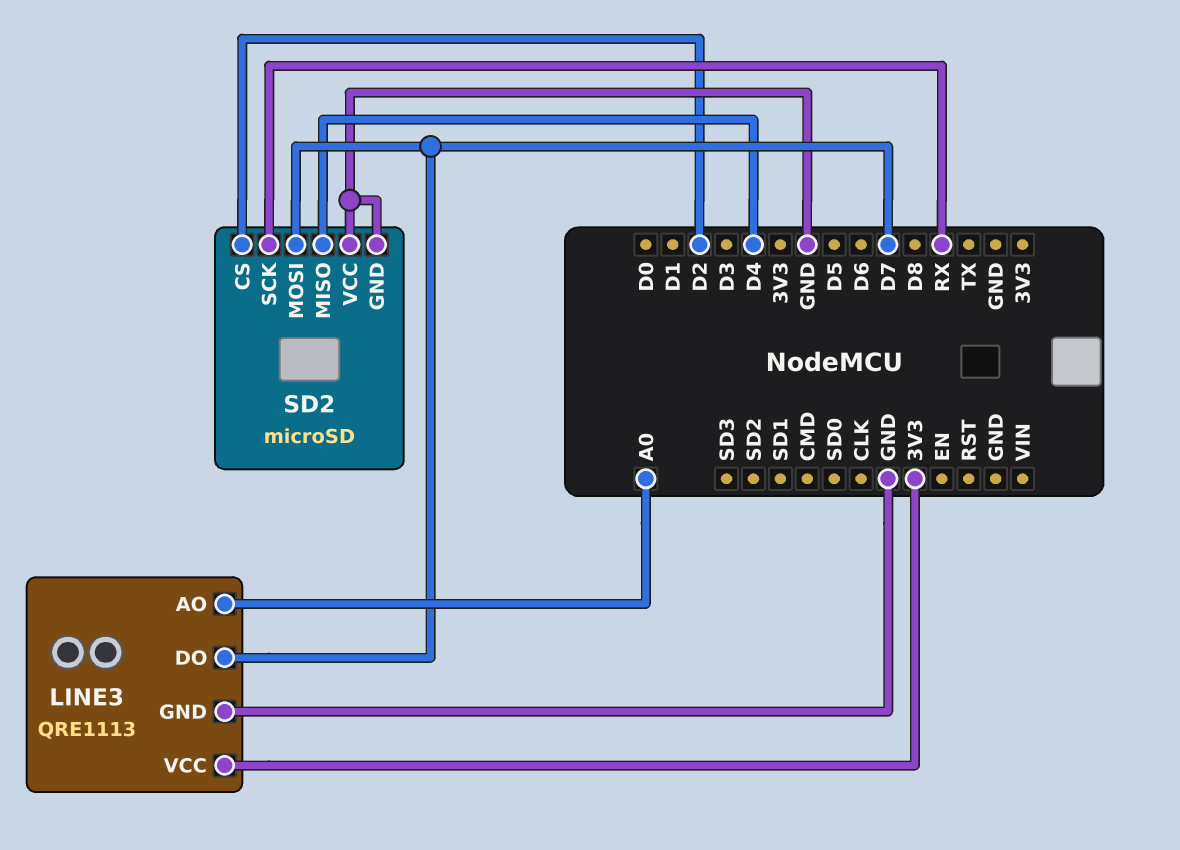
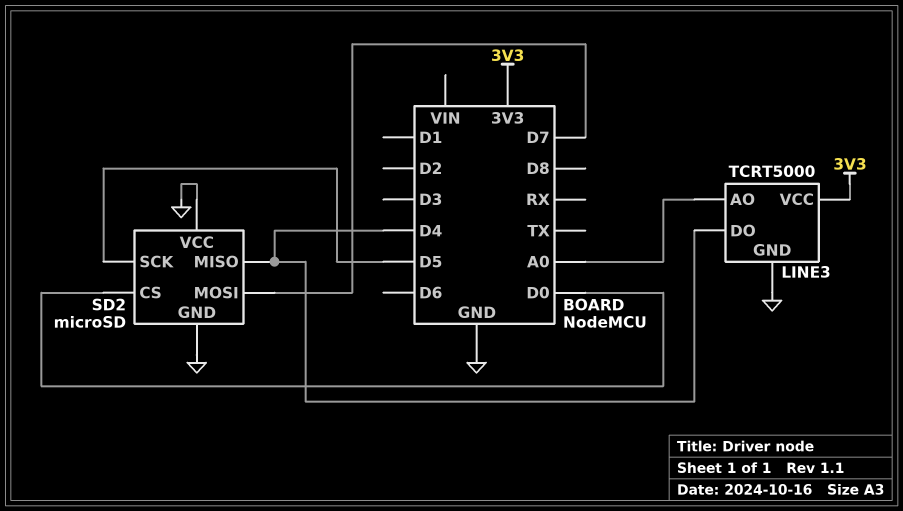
LINE3: QRE1113 -> TCRT5000
LINE3 pin DO: D7 -> D4
SD2 pin CS: D2 -> D0
SD2 pin SCK: RX -> D5

